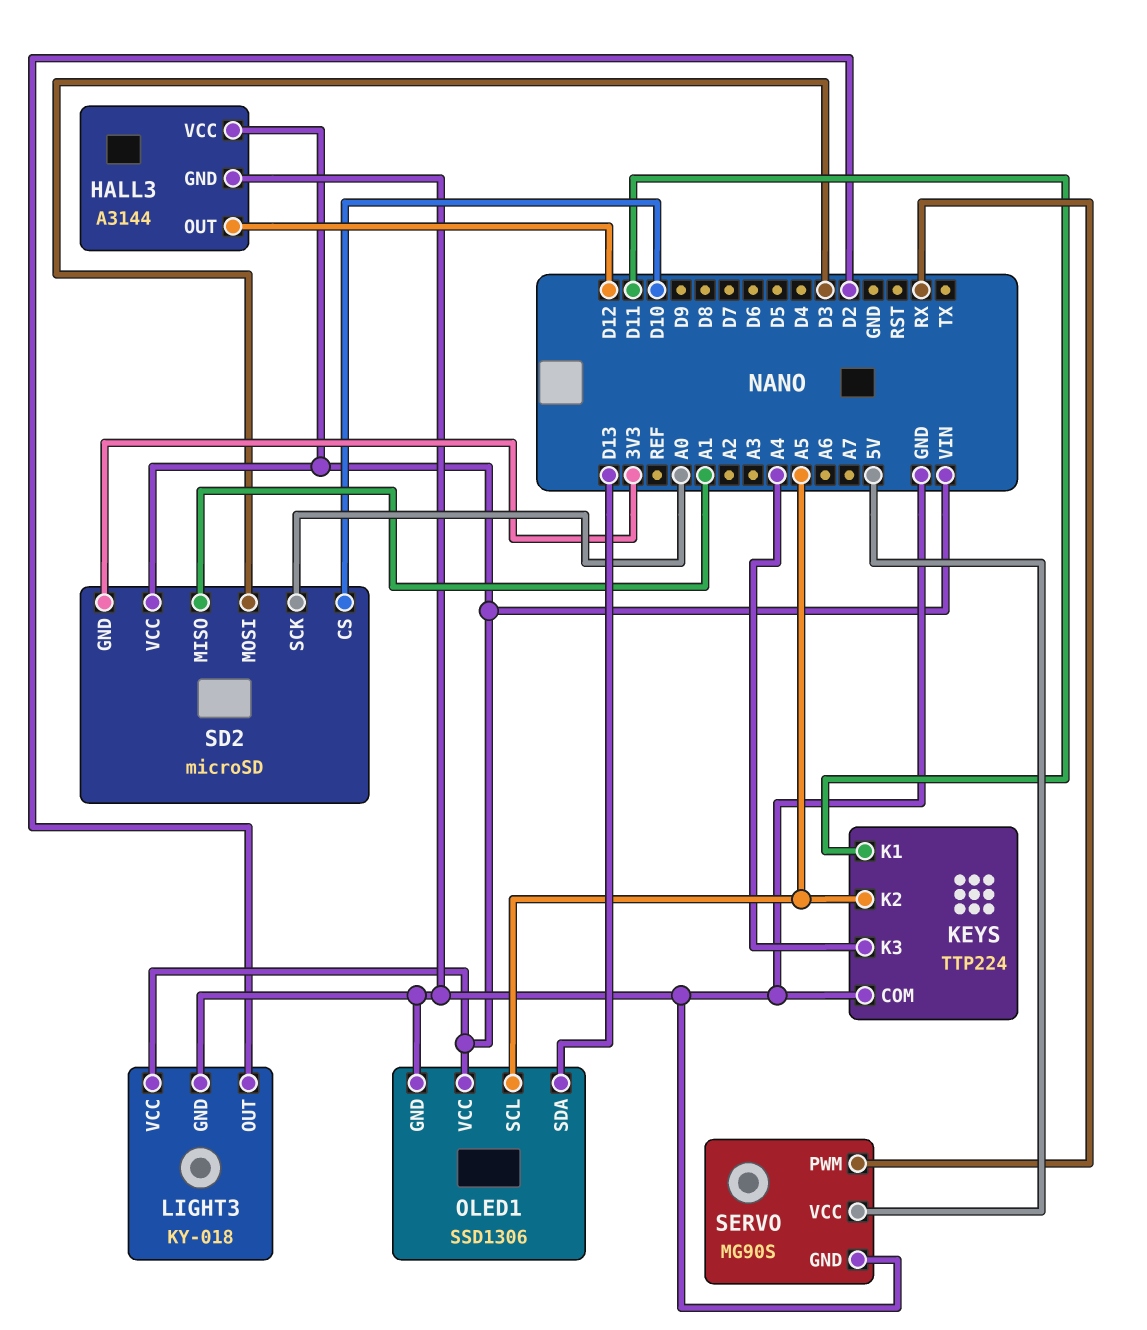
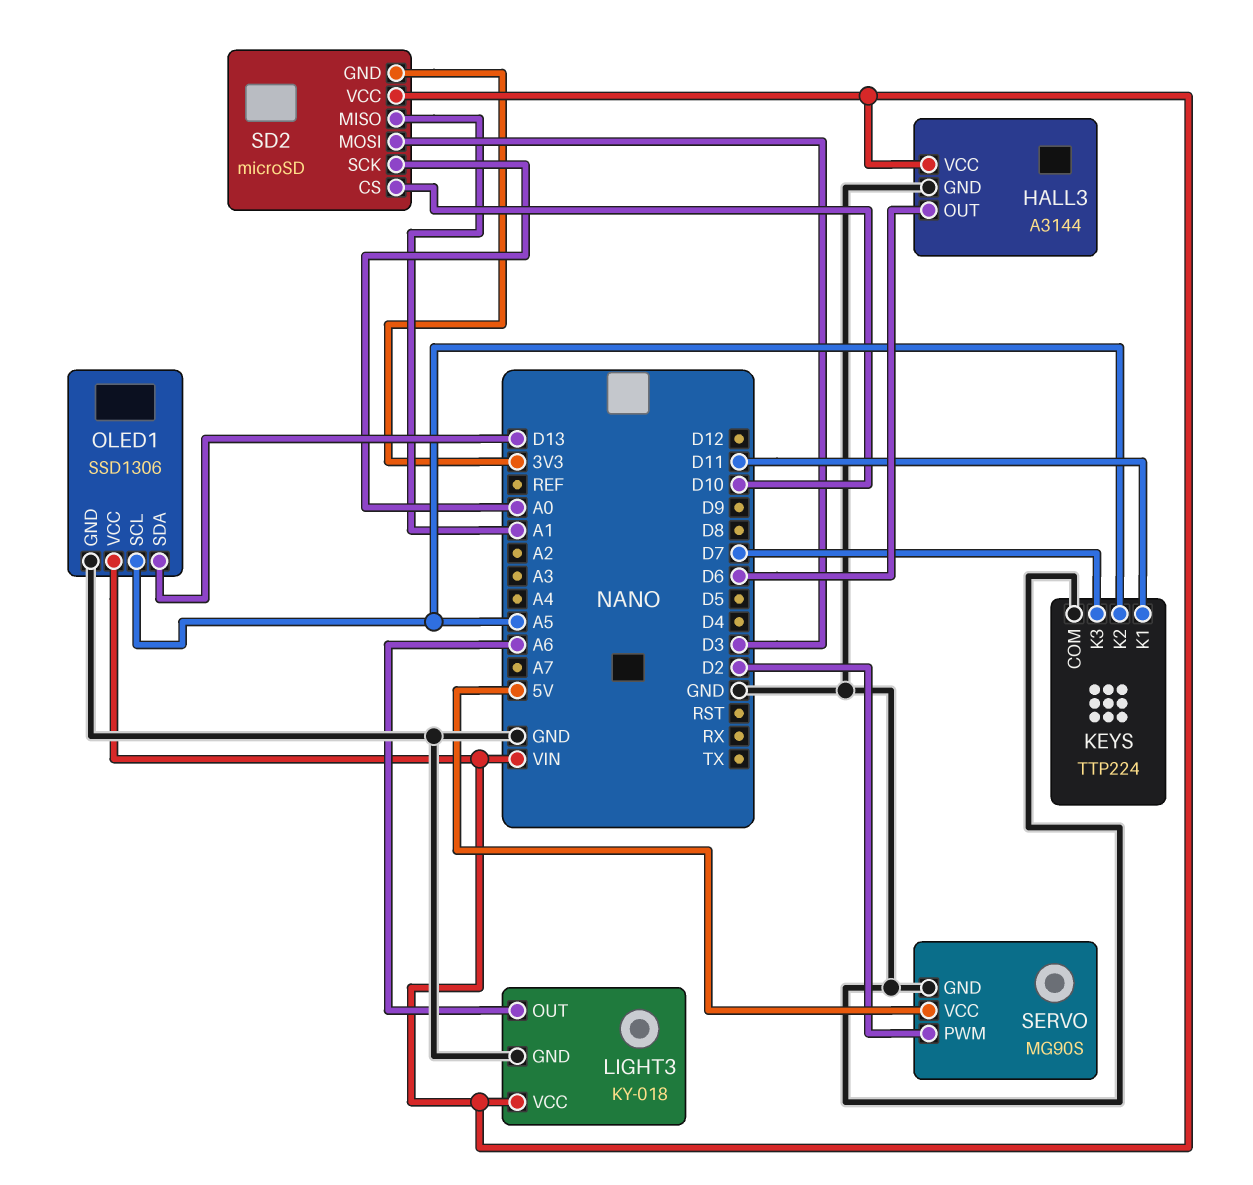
HALL3 pin OUT: D12 -> D6
KEYS pin K3: A4 -> D7
LIGHT3 pin OUT: D2 -> A6
SERVO pin PWM: RX -> D2

